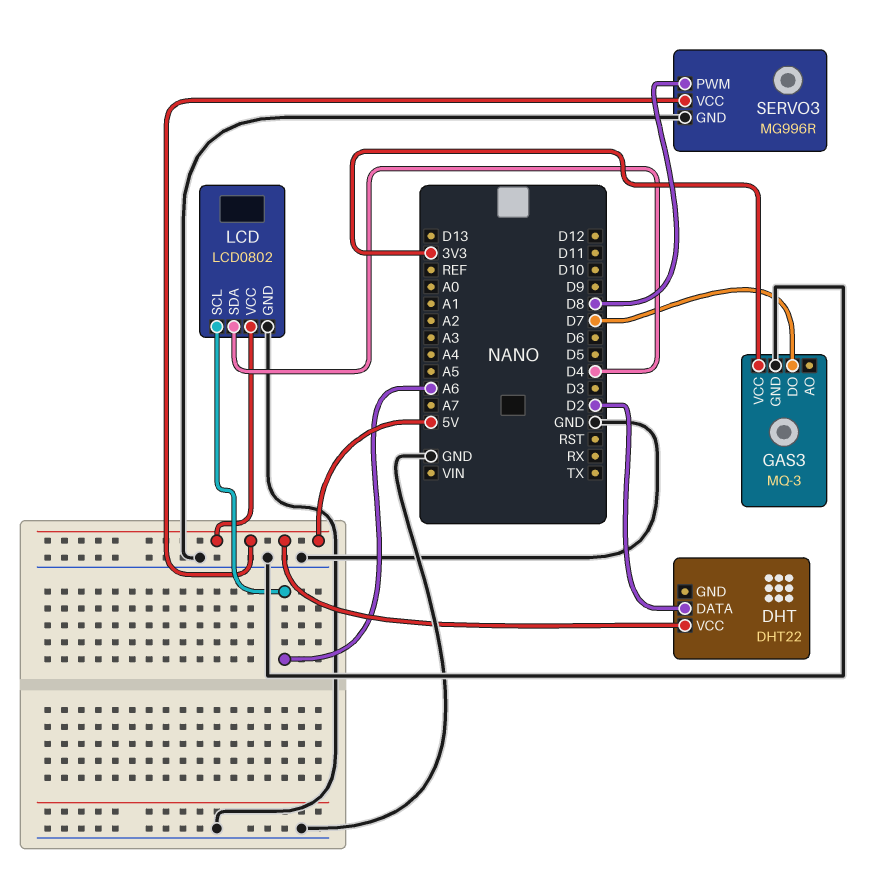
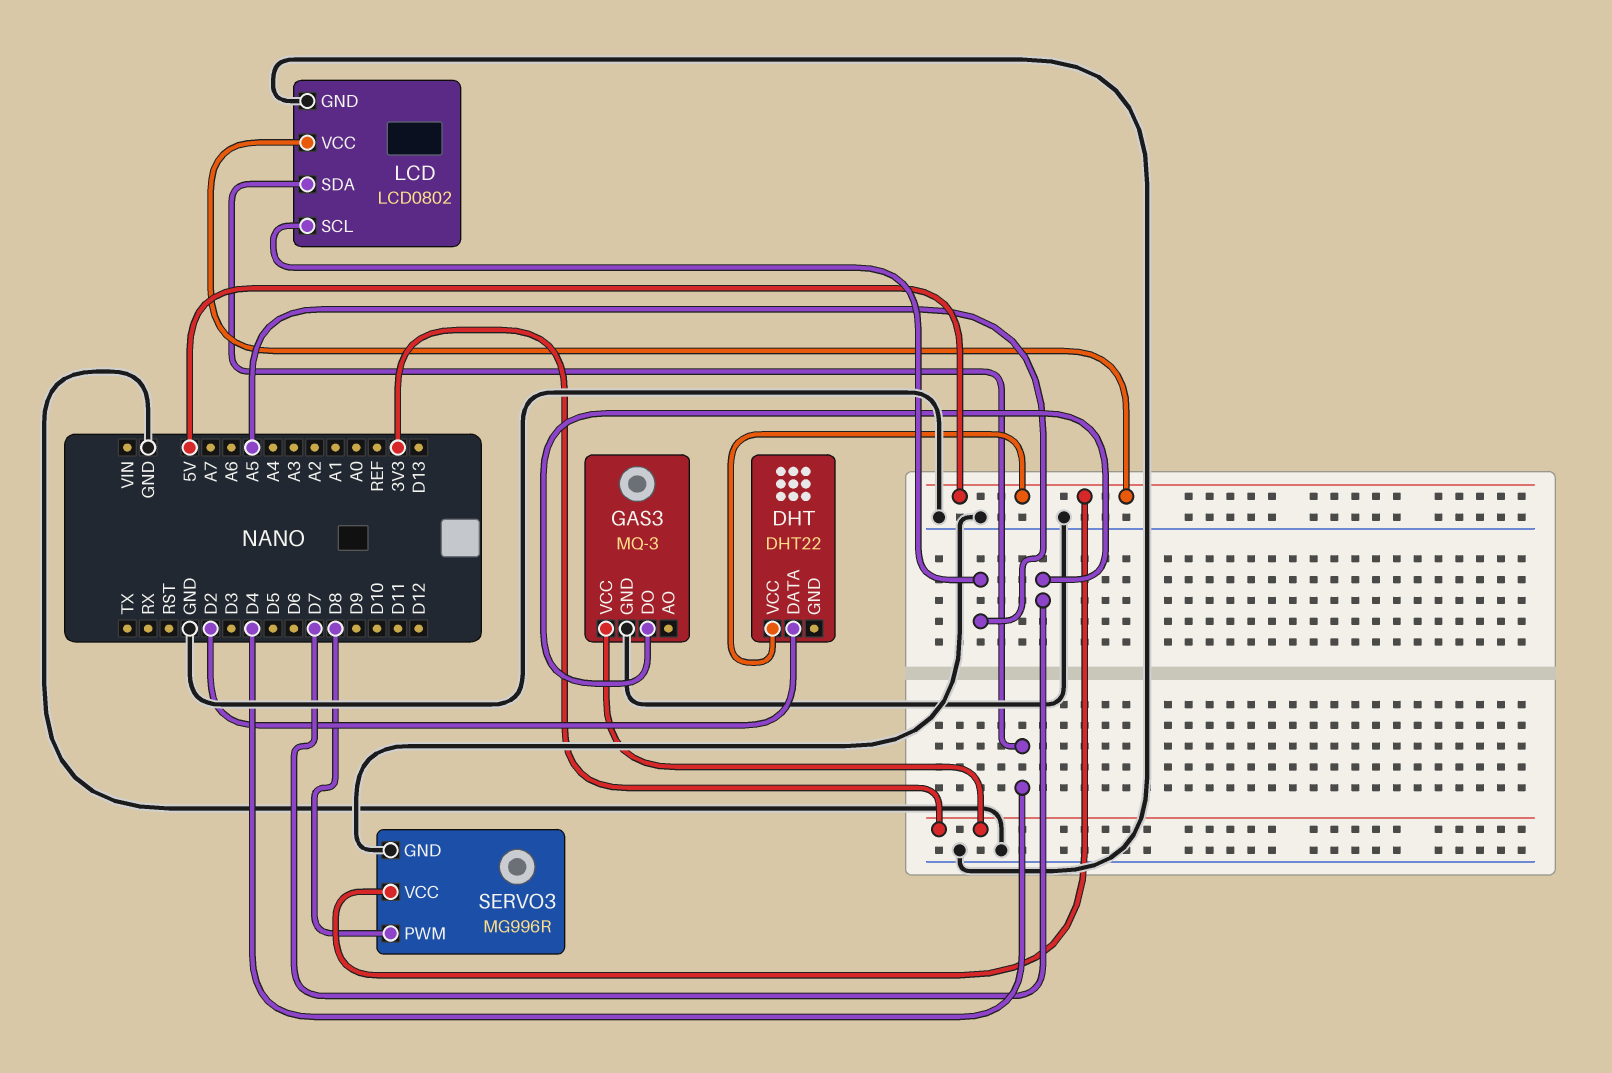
LCD pin SCL: A6 -> A5

